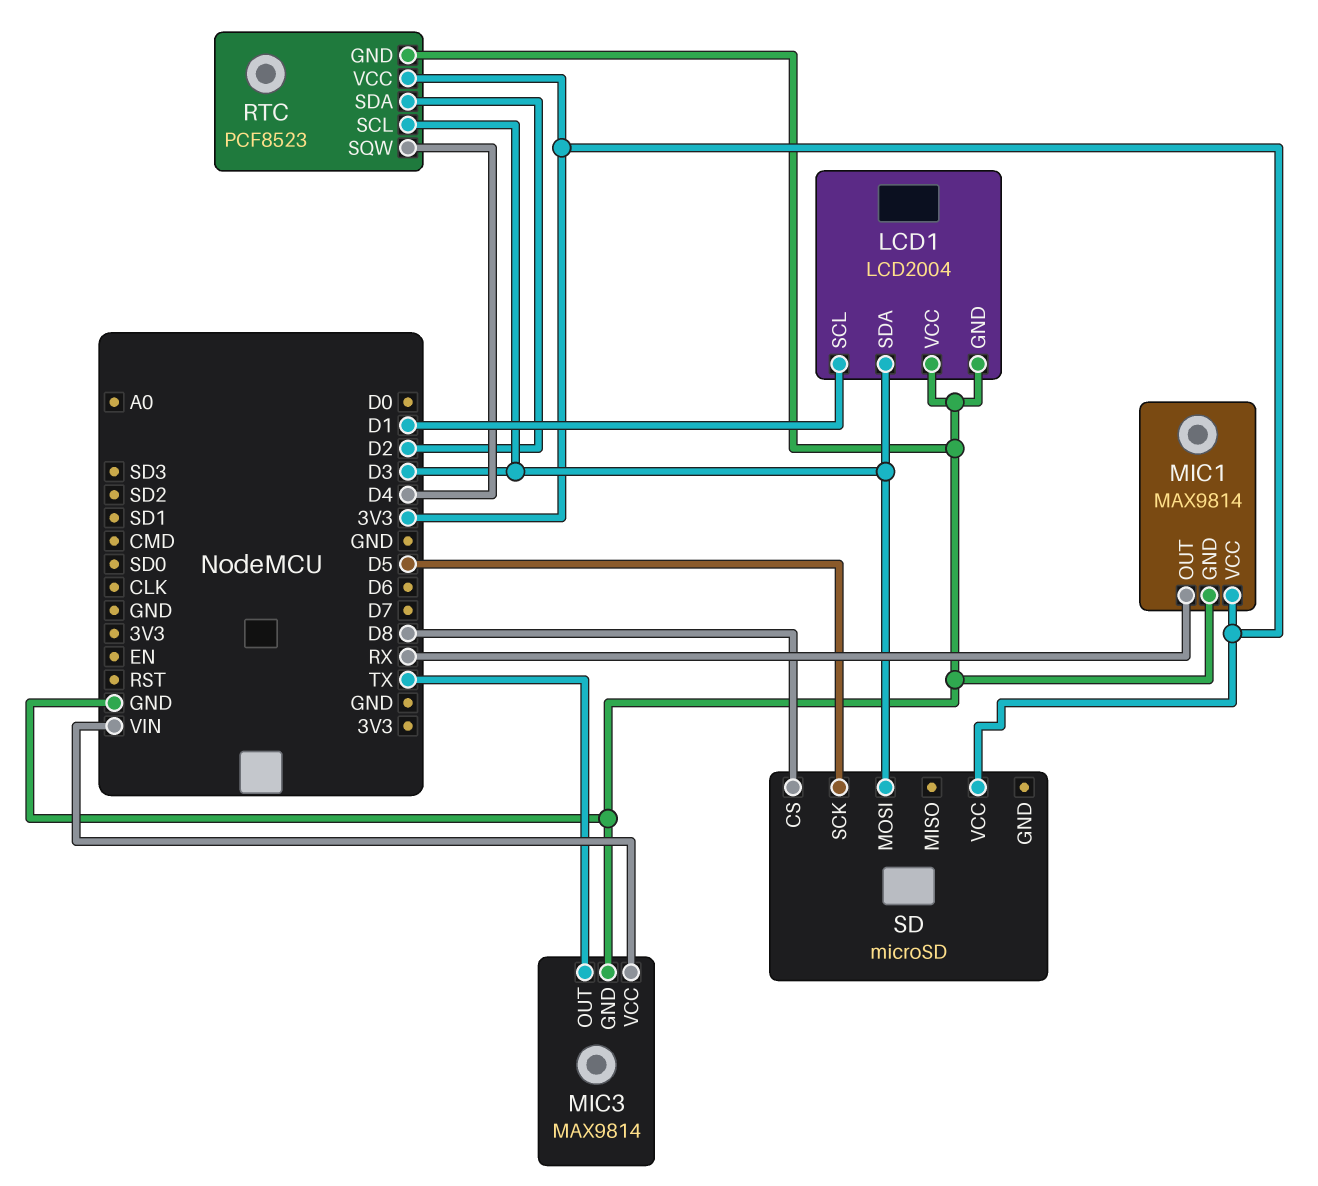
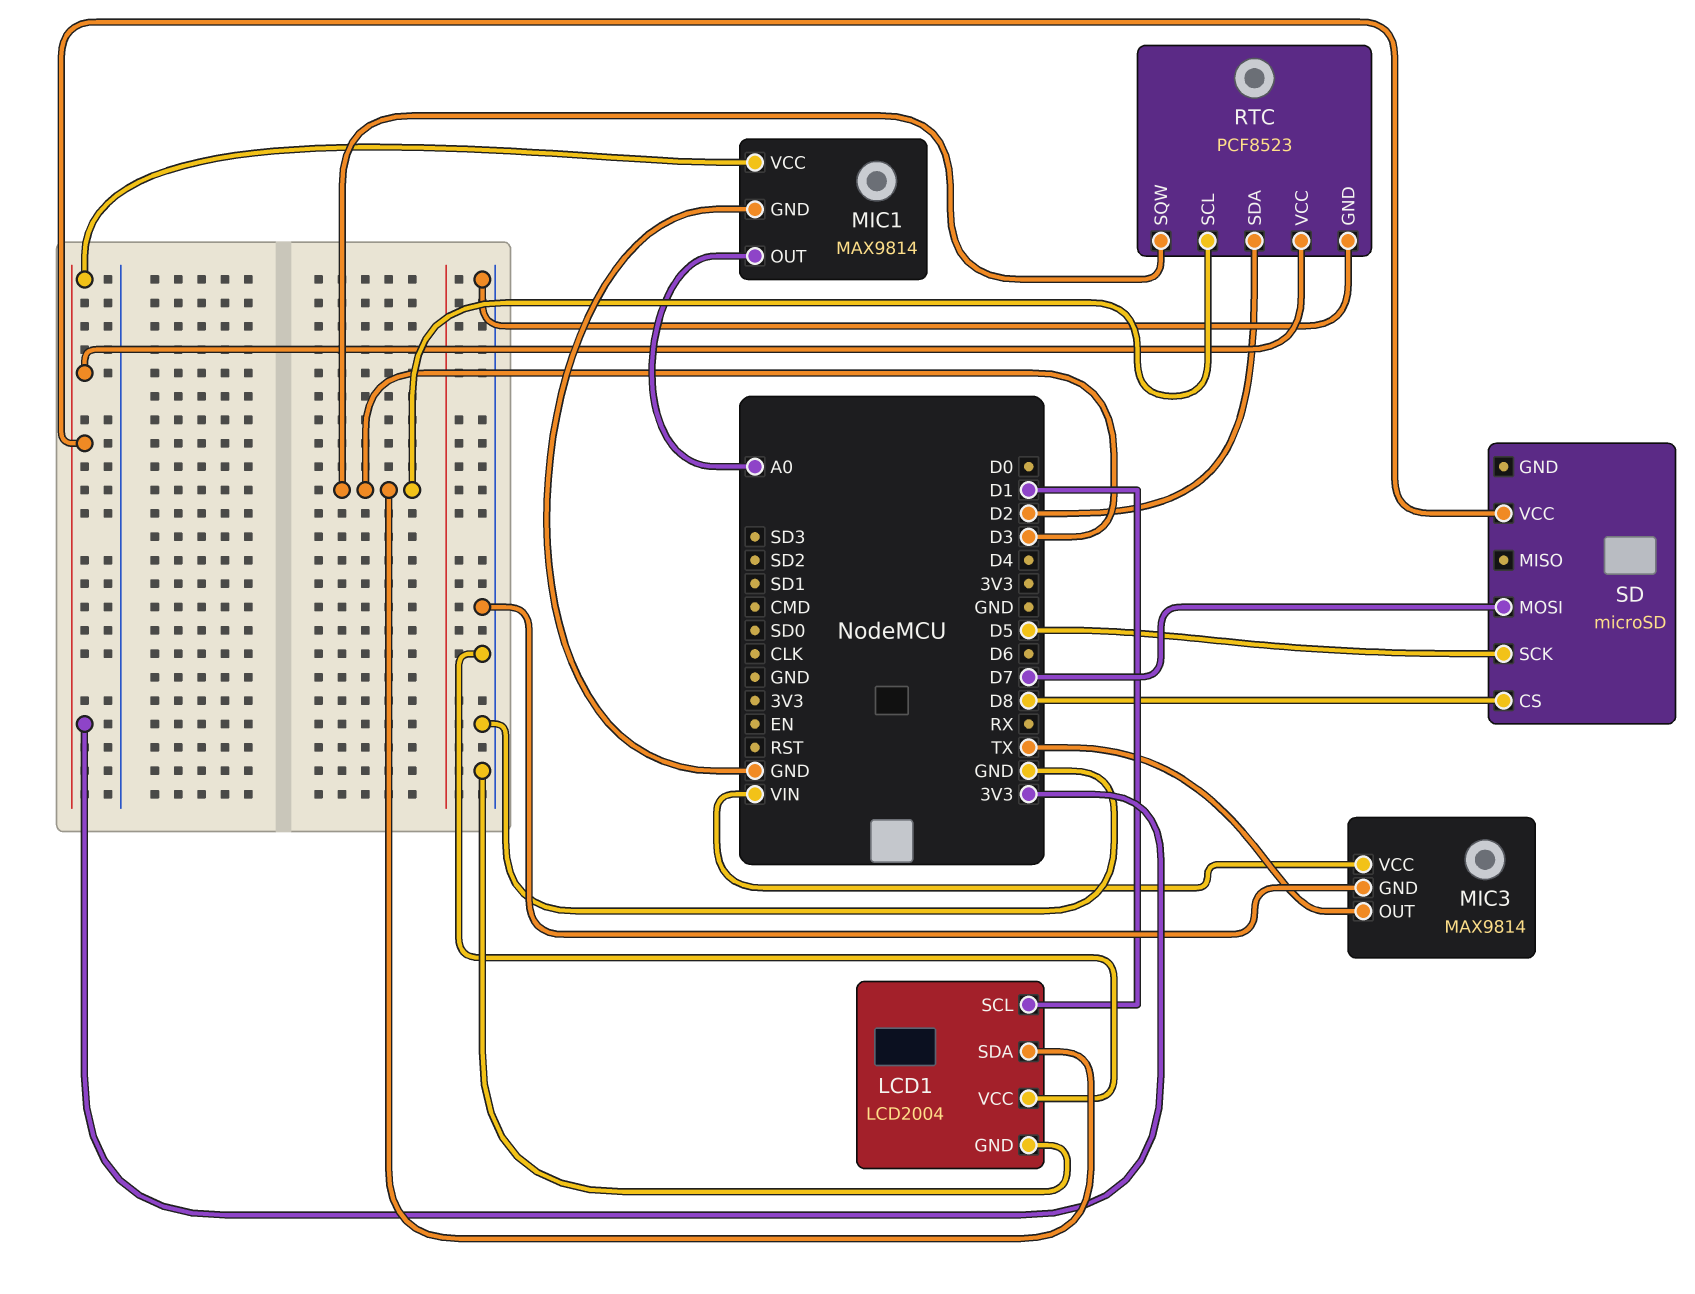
MIC1 pin OUT: RX -> A0
RTC pin SQW: D4 -> D3
SD pin MOSI: D3 -> D7

